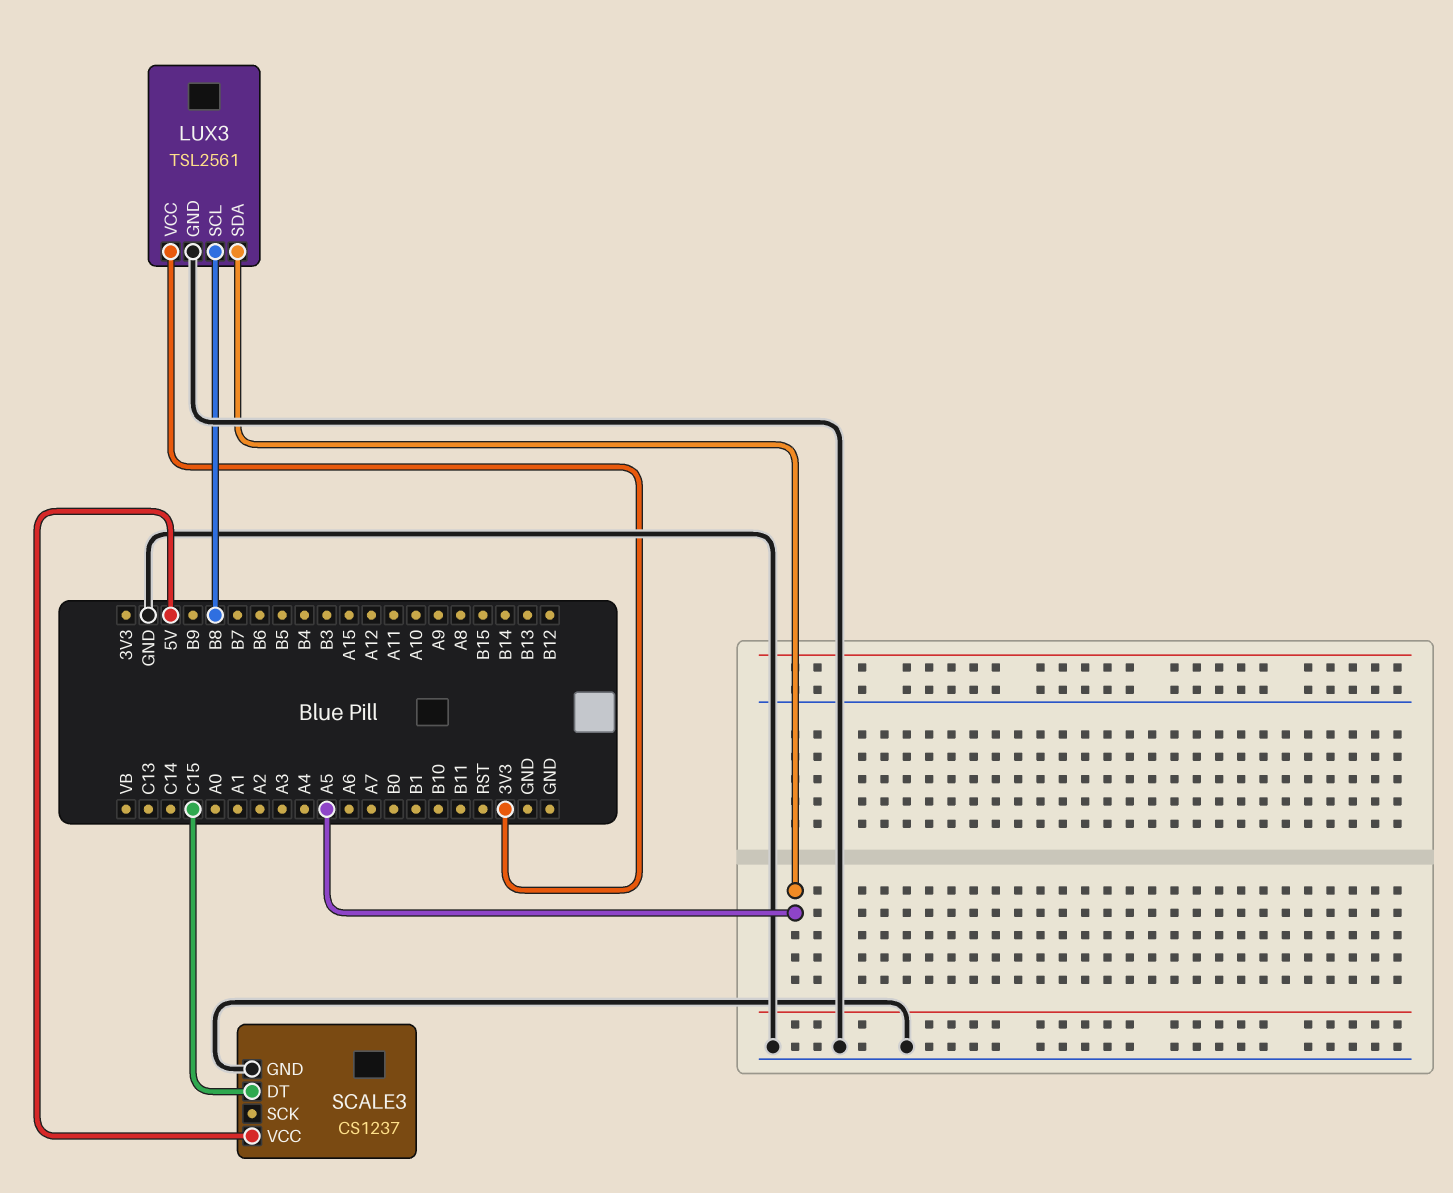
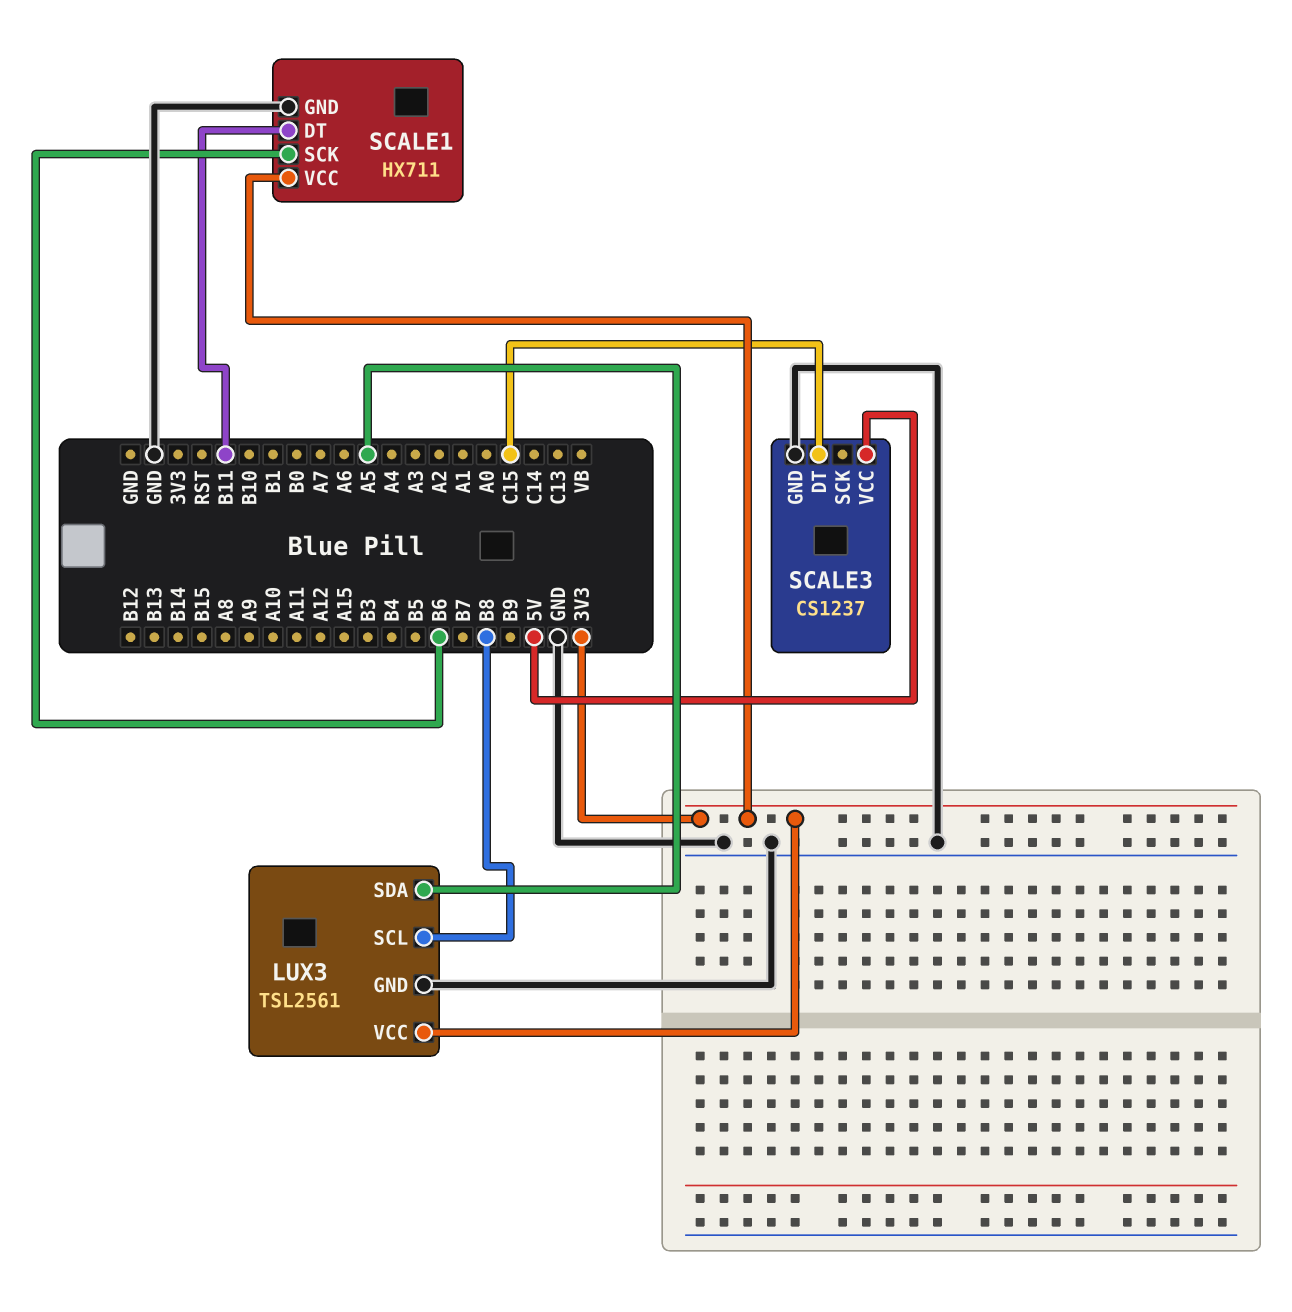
SCALE1: none -> HX711
SCALE1 pin DT: none -> B11
SCALE1 pin GND: none -> GND
SCALE1 pin SCK: none -> B6
SCALE1 pin VCC: none -> 3V3

